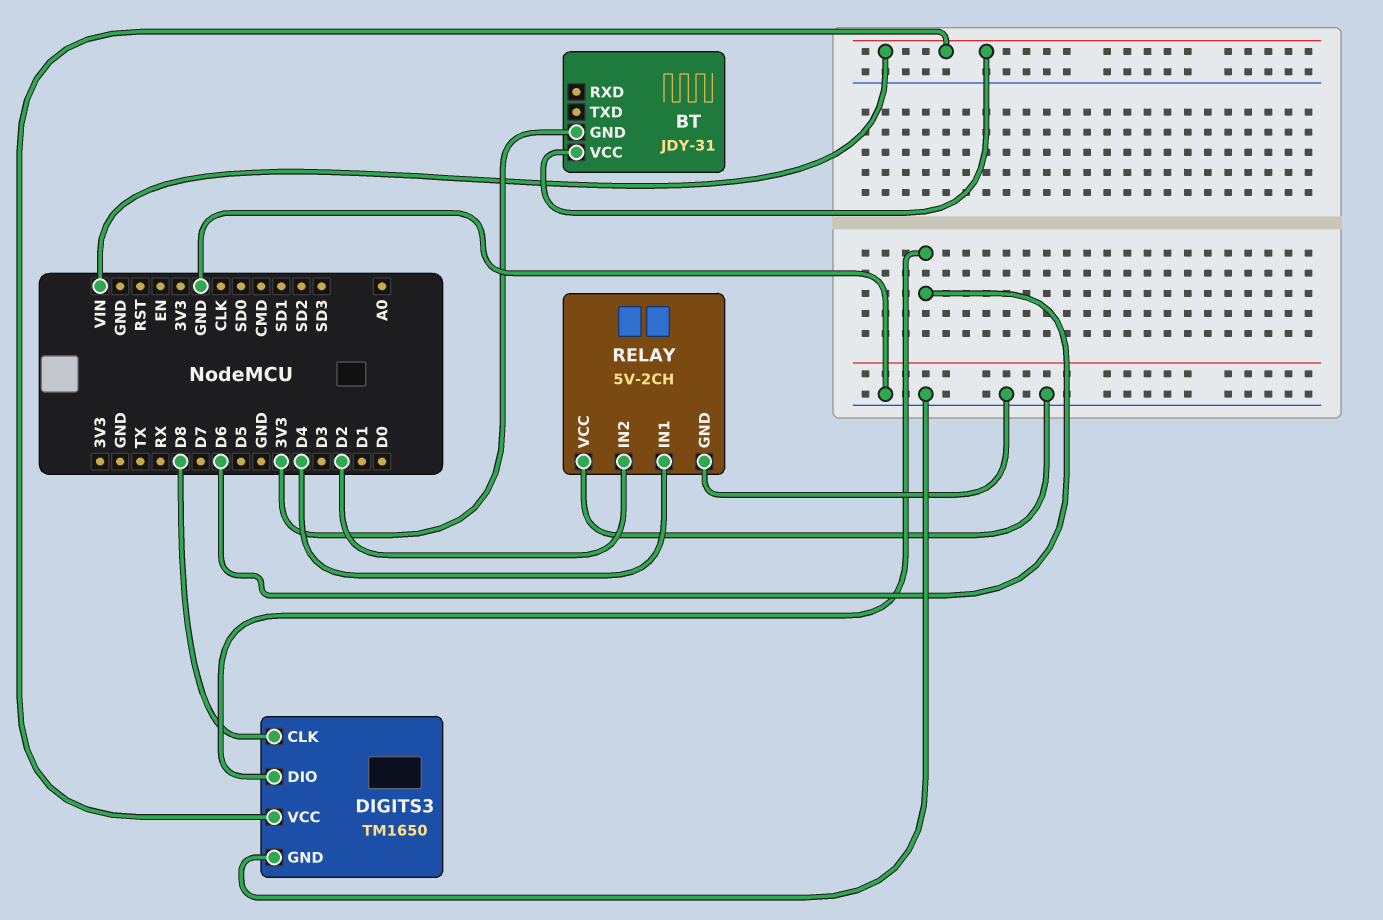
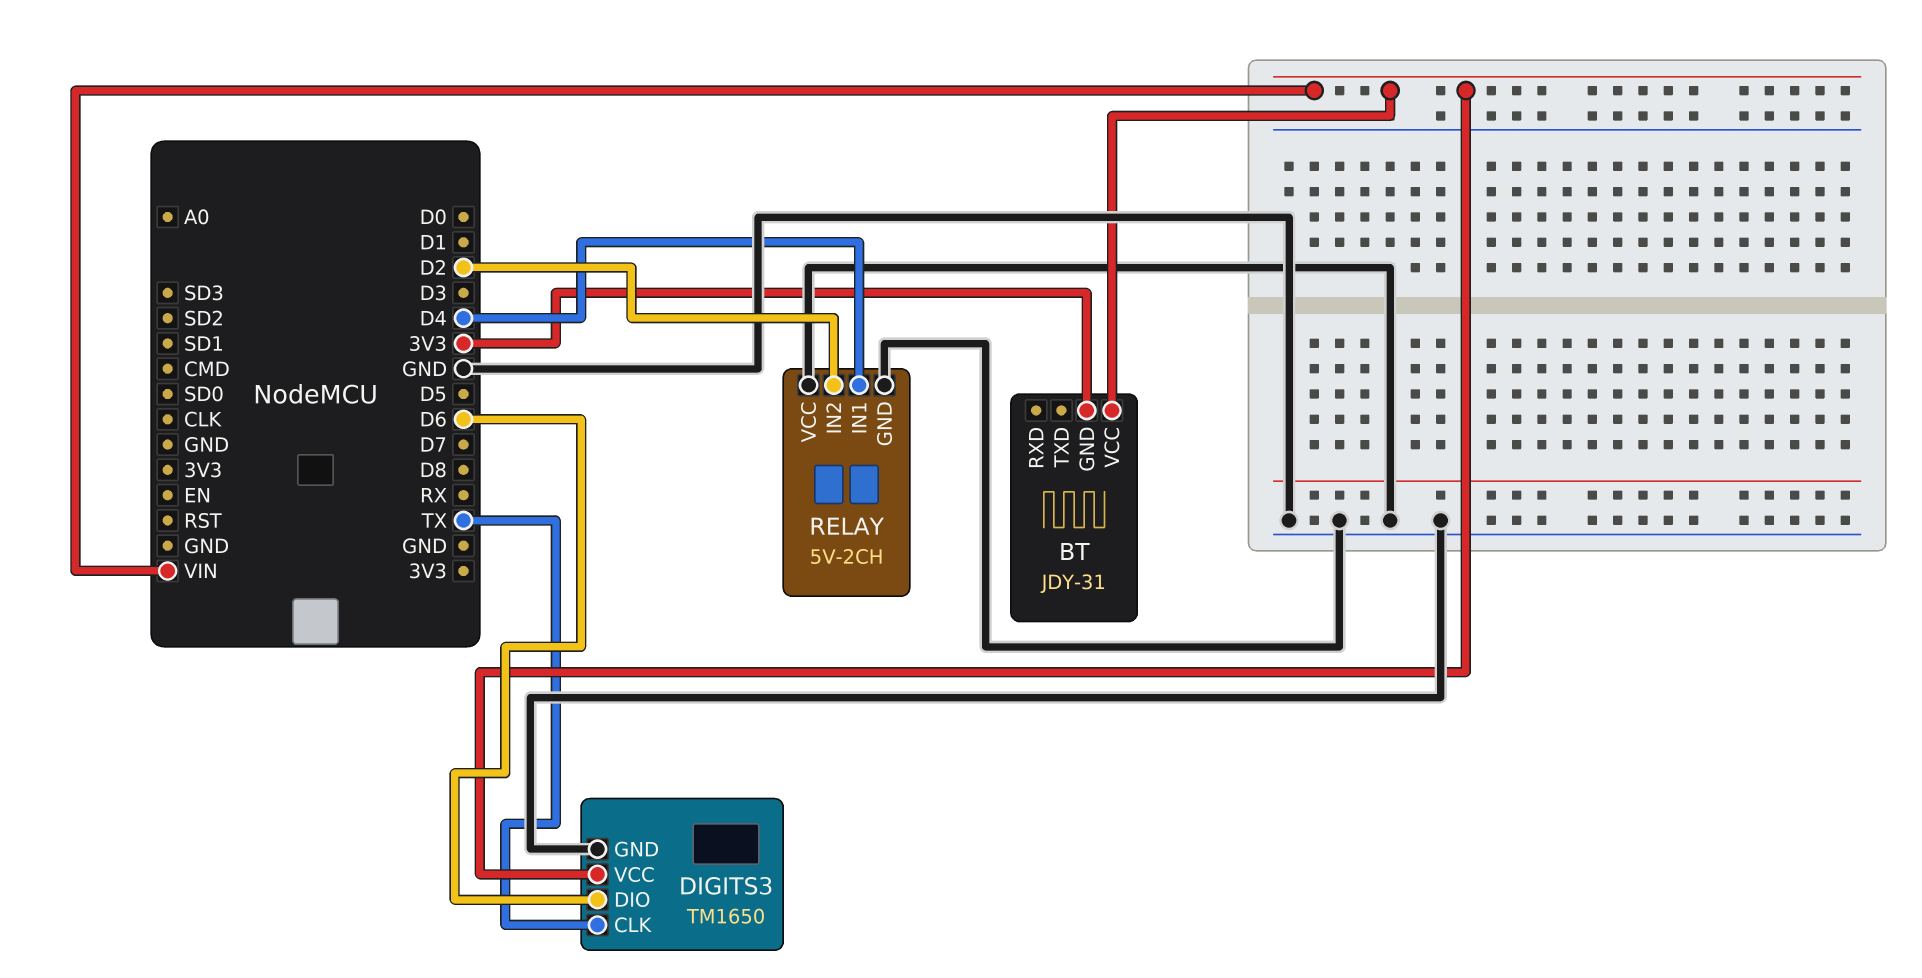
DIGITS3 pin CLK: D8 -> TX

